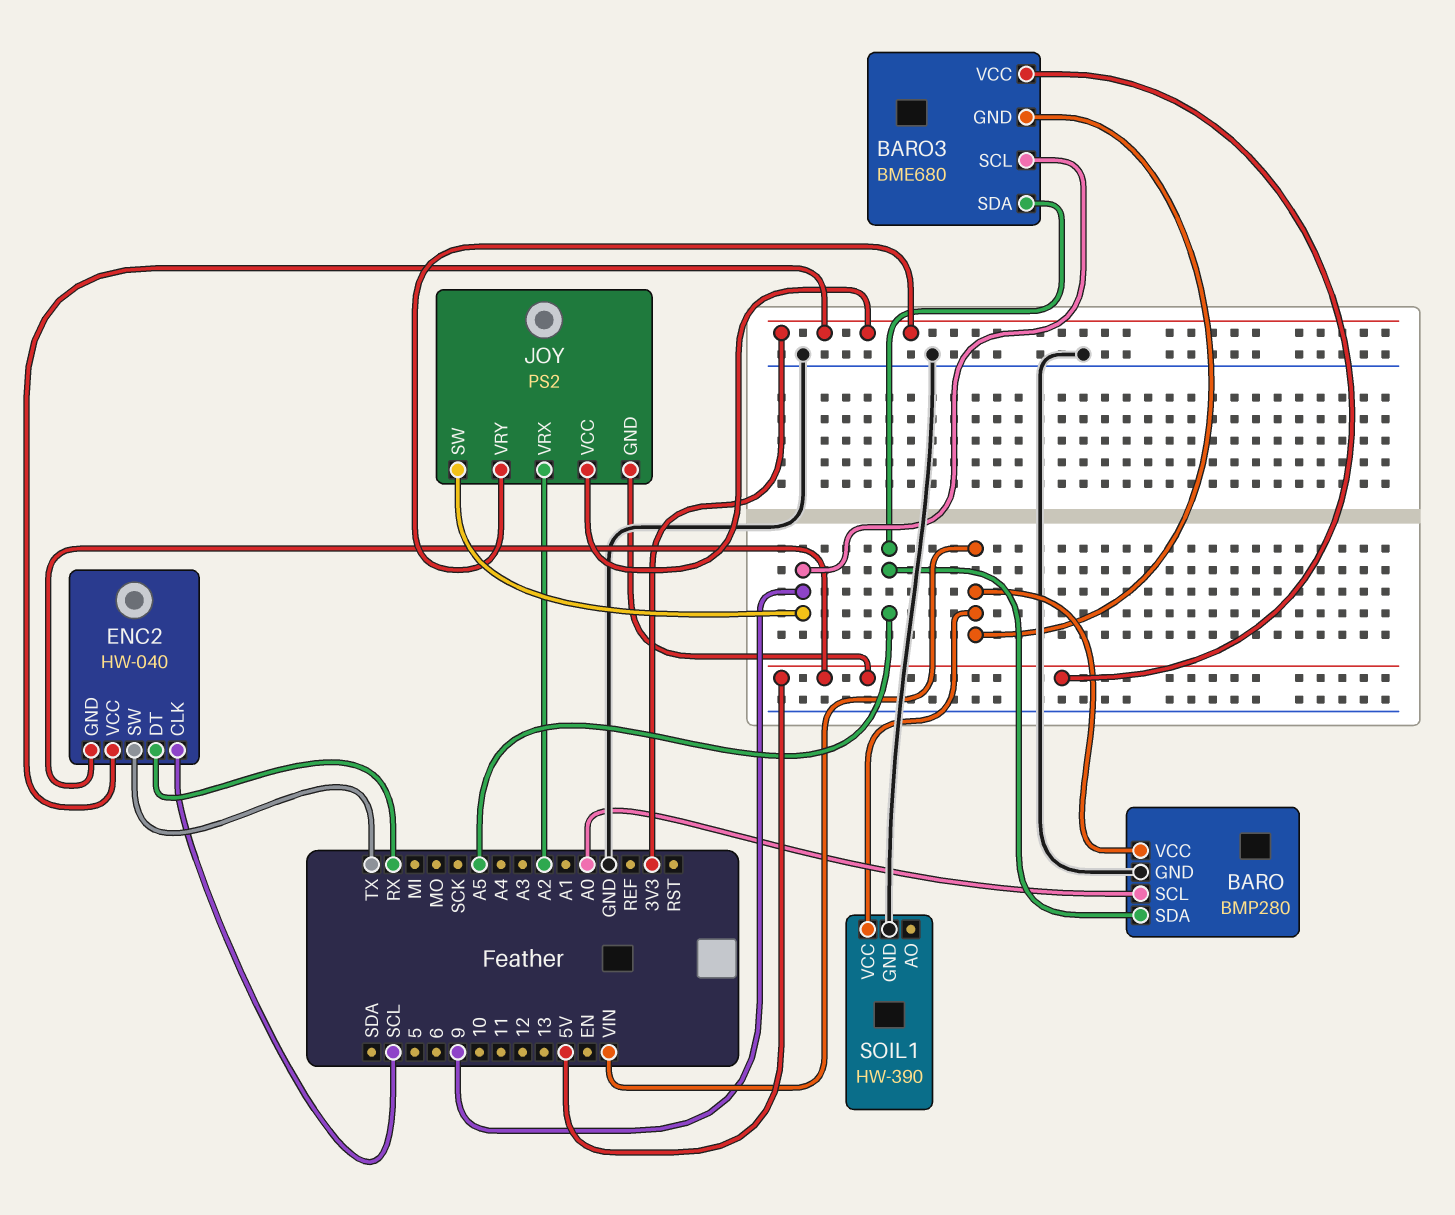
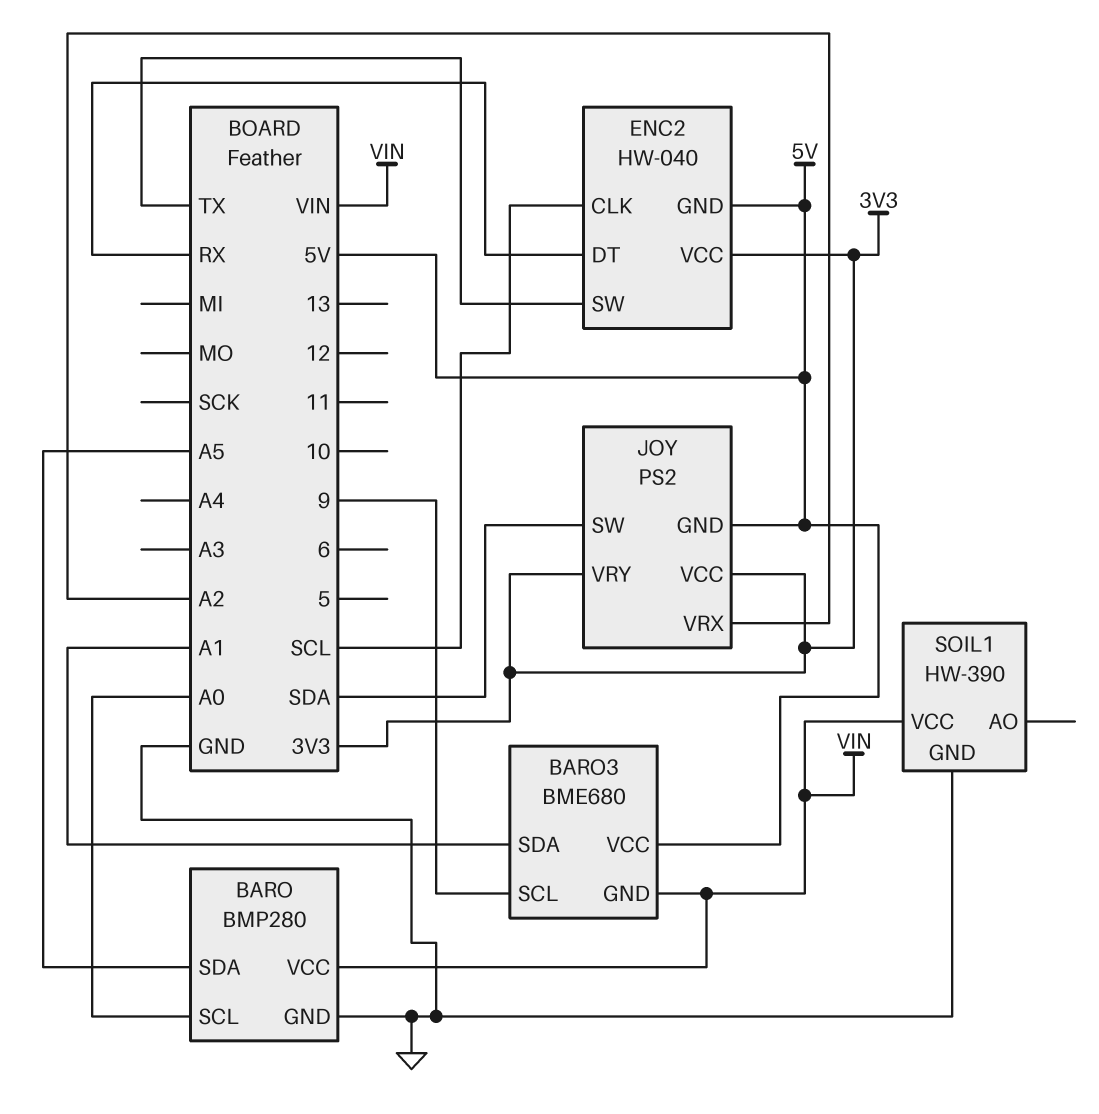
BARO3 pin SDA: A5 -> A1
JOY pin SW: 9 -> SDA

